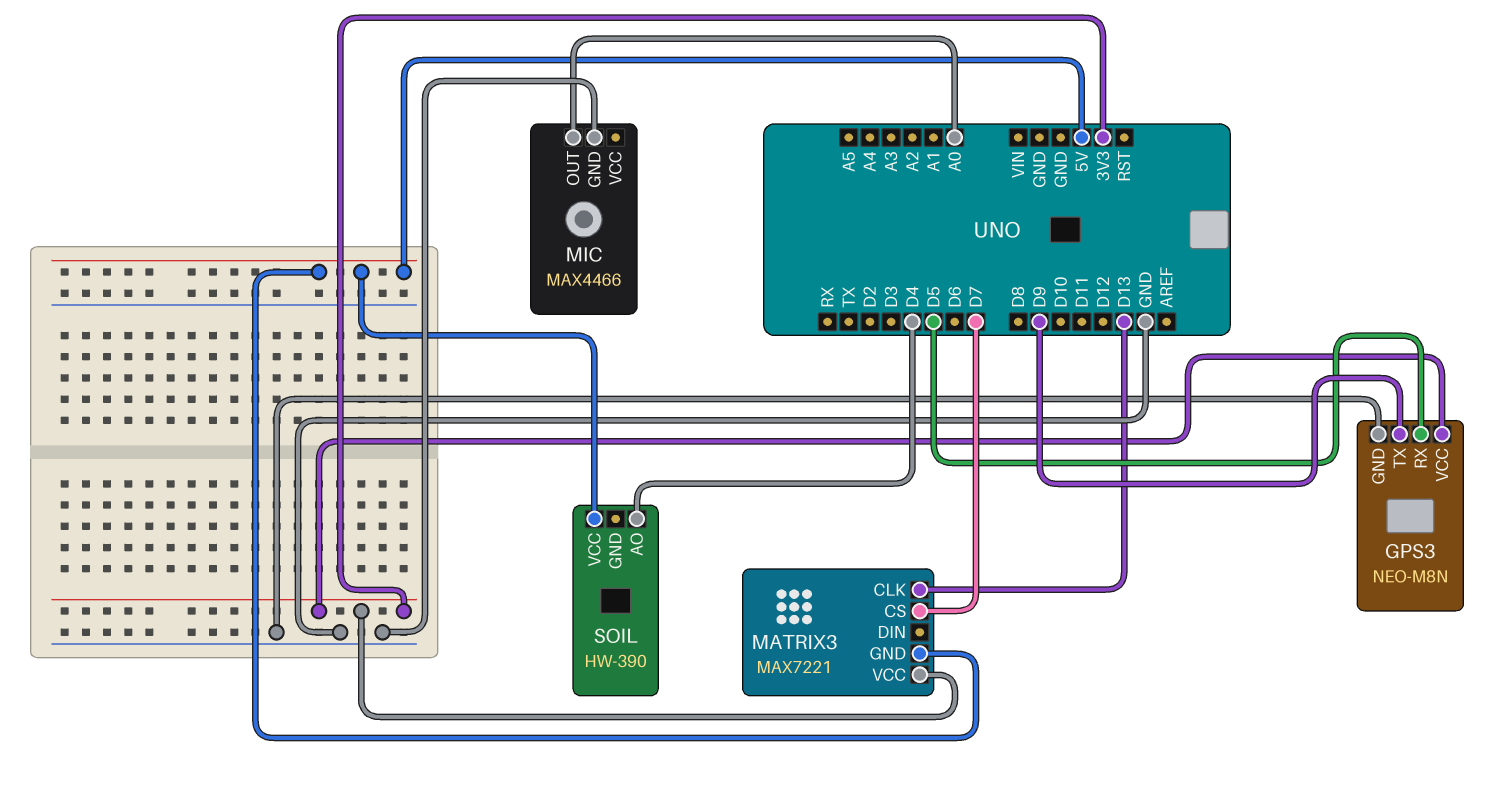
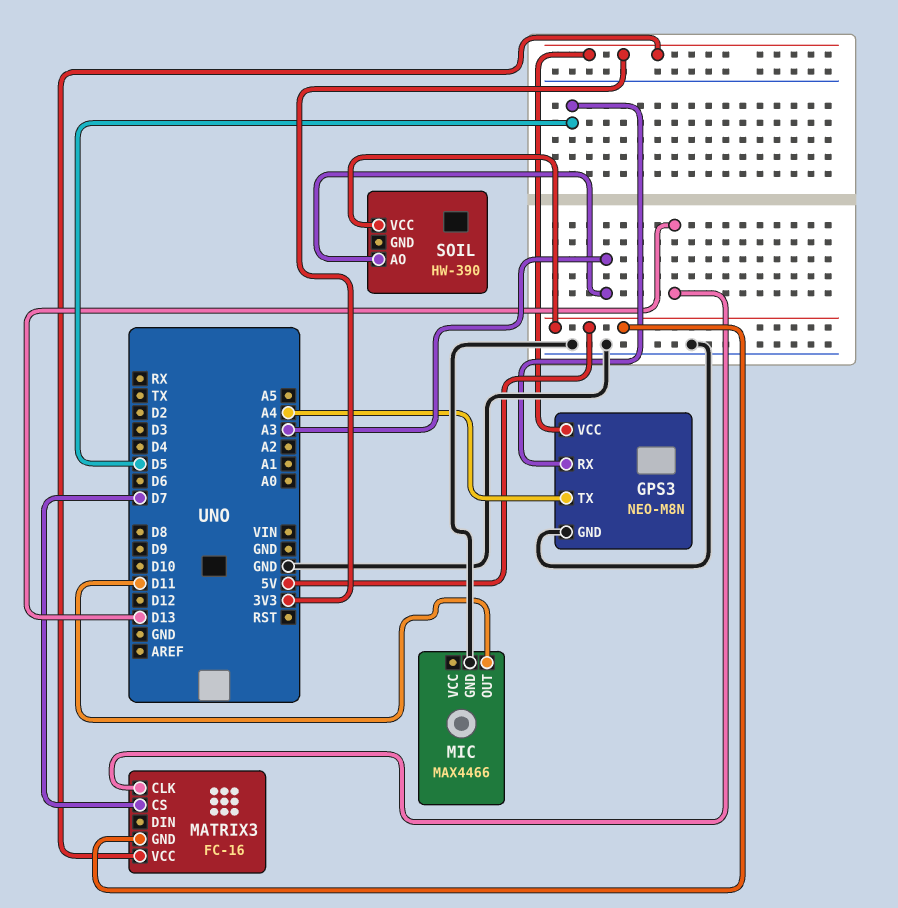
GPS3 pin TX: D9 -> A4
MATRIX3: MAX7221 -> FC-16
MIC pin OUT: A0 -> D11
SOIL pin AO: D4 -> A3

